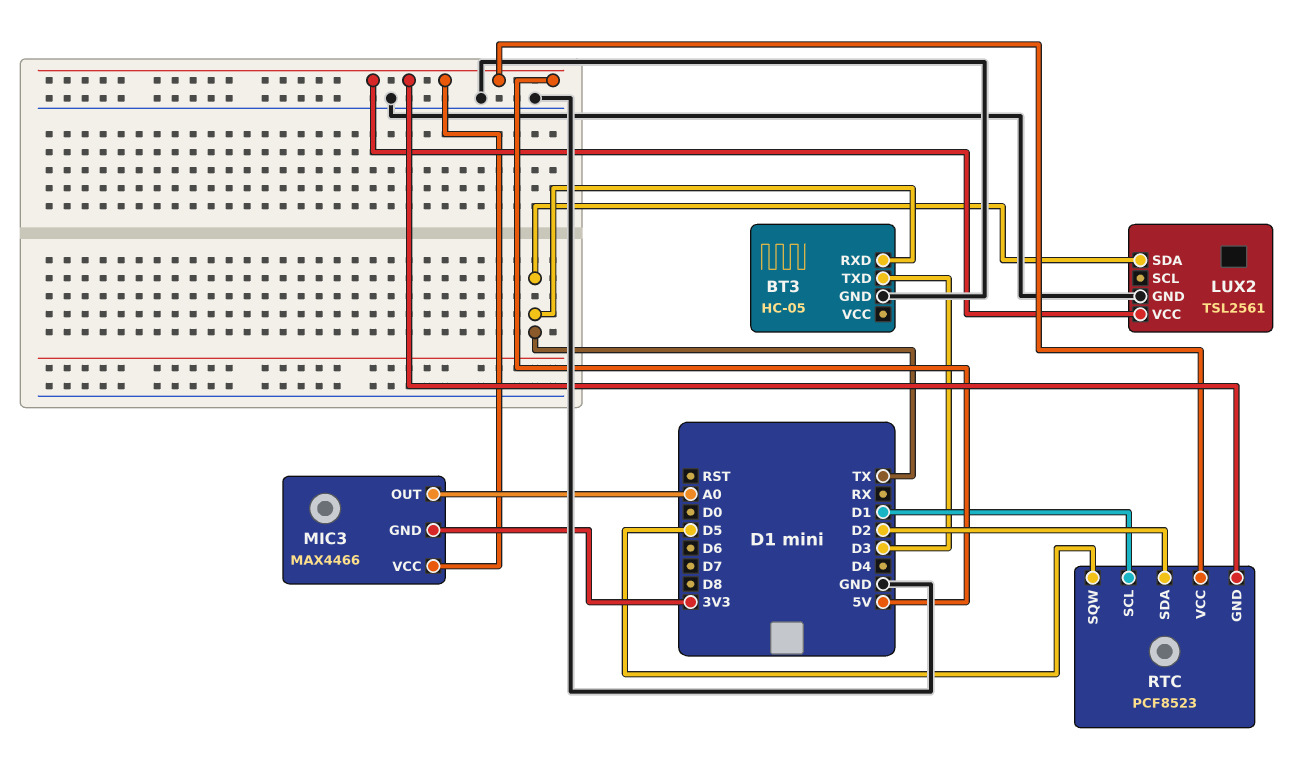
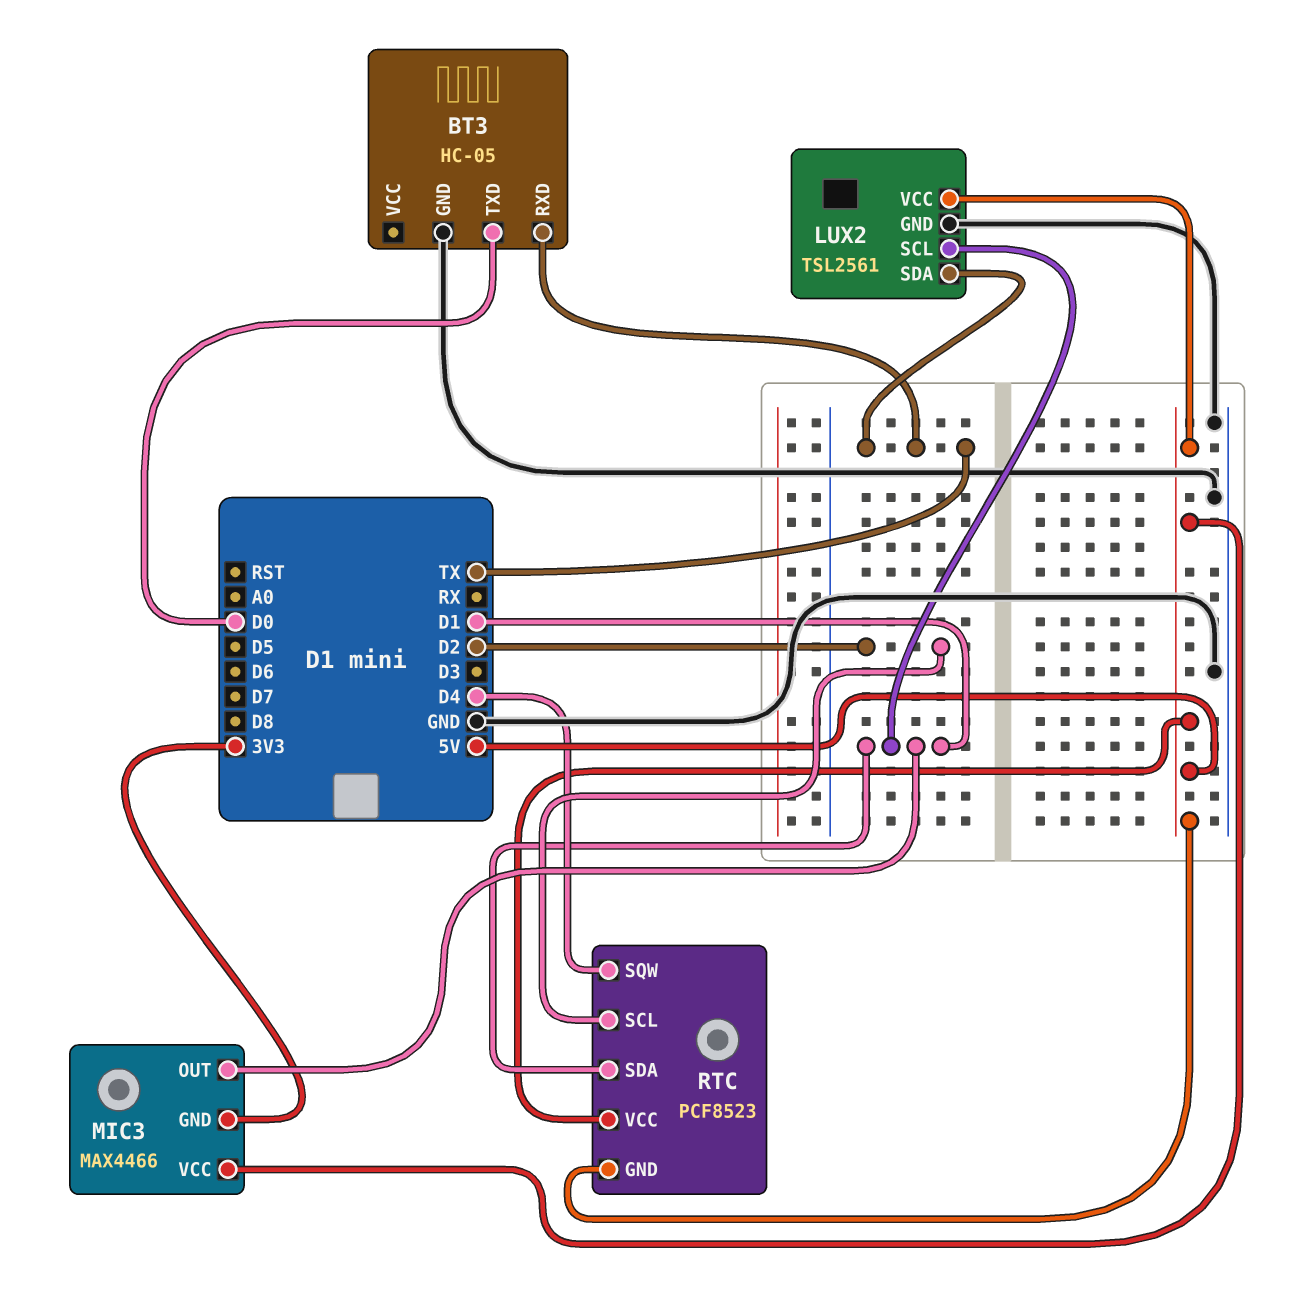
BT3 pin TXD: D3 -> D0
LUX2 pin SCL: none -> D1
MIC3 pin OUT: A0 -> D1
RTC pin SCL: D1 -> D2
RTC pin SDA: D2 -> D1
RTC pin SQW: D5 -> D4

